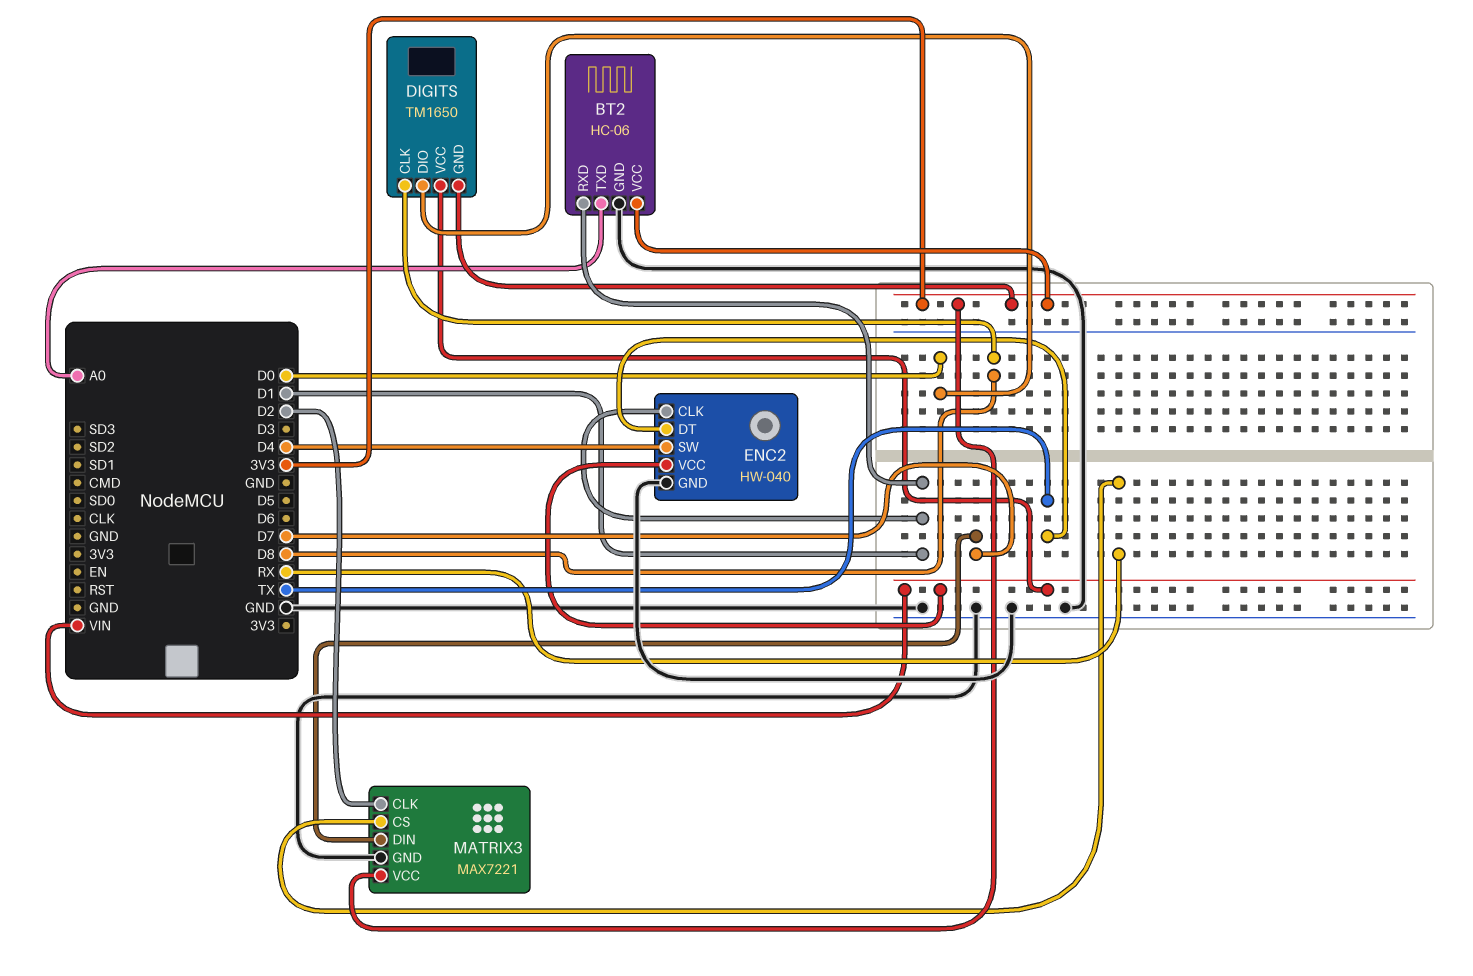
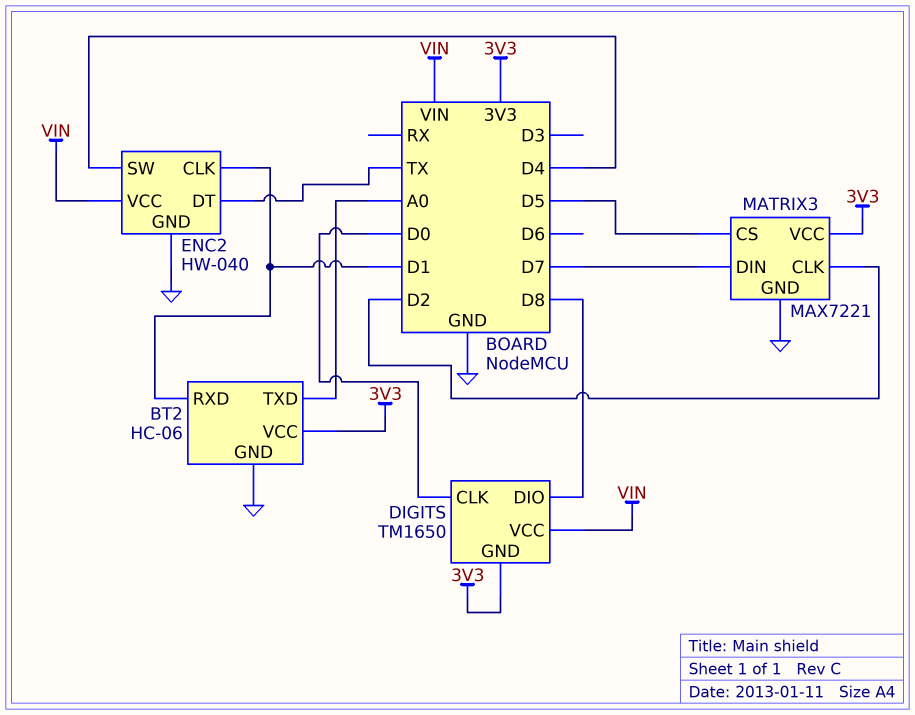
DIGITS pin CLK: D8 -> D0
DIGITS pin DIO: D0 -> D8
MATRIX3 pin CS: RX -> D5

